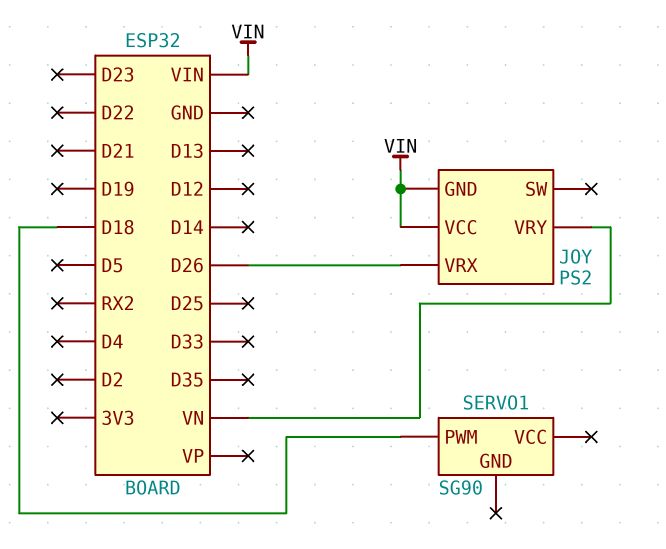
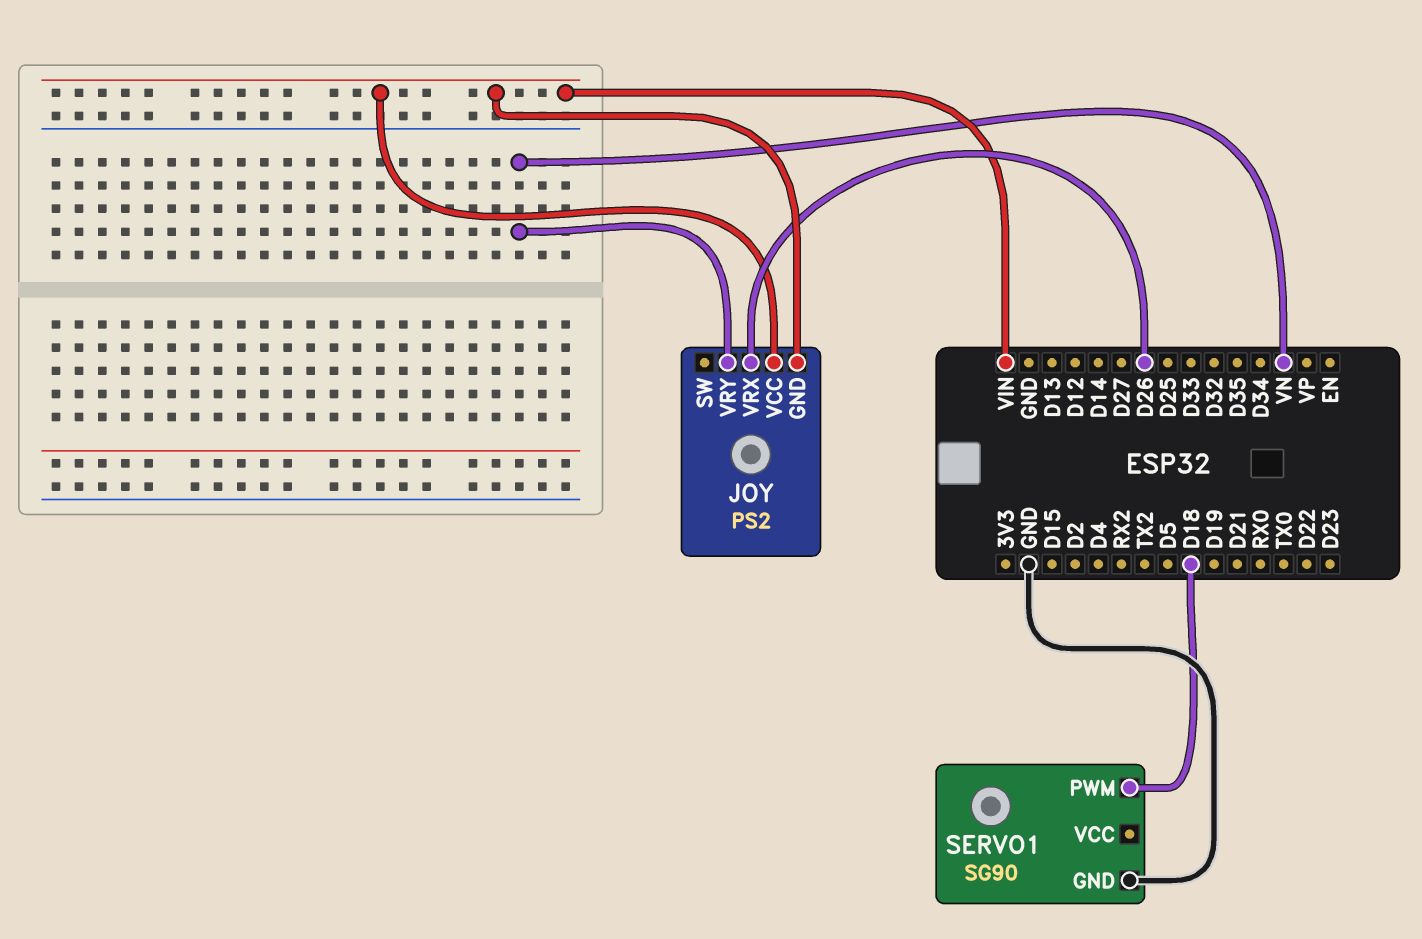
SERVO1 pin GND: none -> GND

